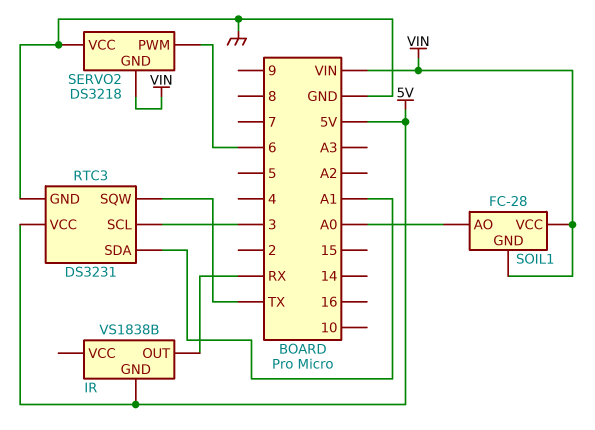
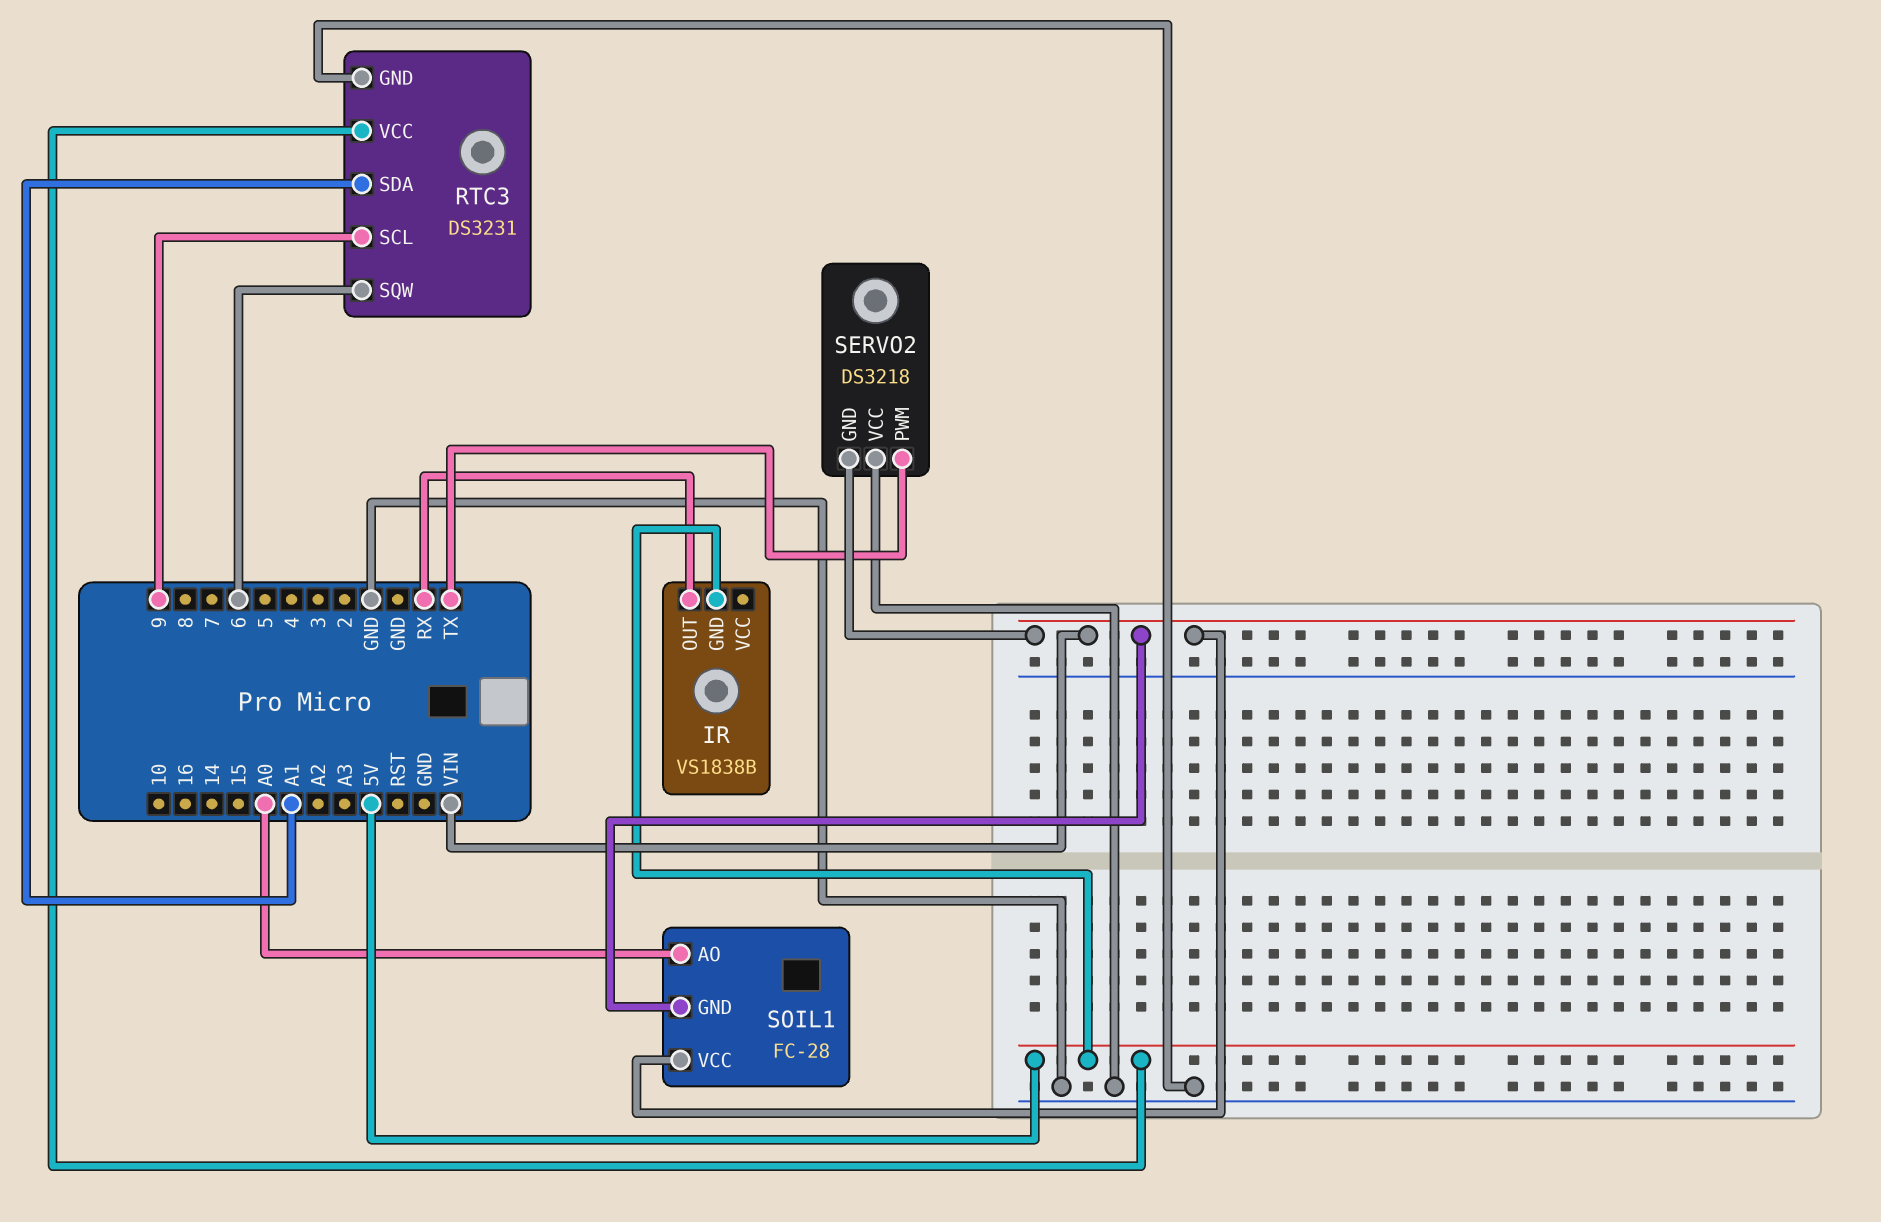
RTC3 pin SCL: 3 -> 9
RTC3 pin SQW: TX -> 6
SERVO2 pin PWM: 6 -> TX

